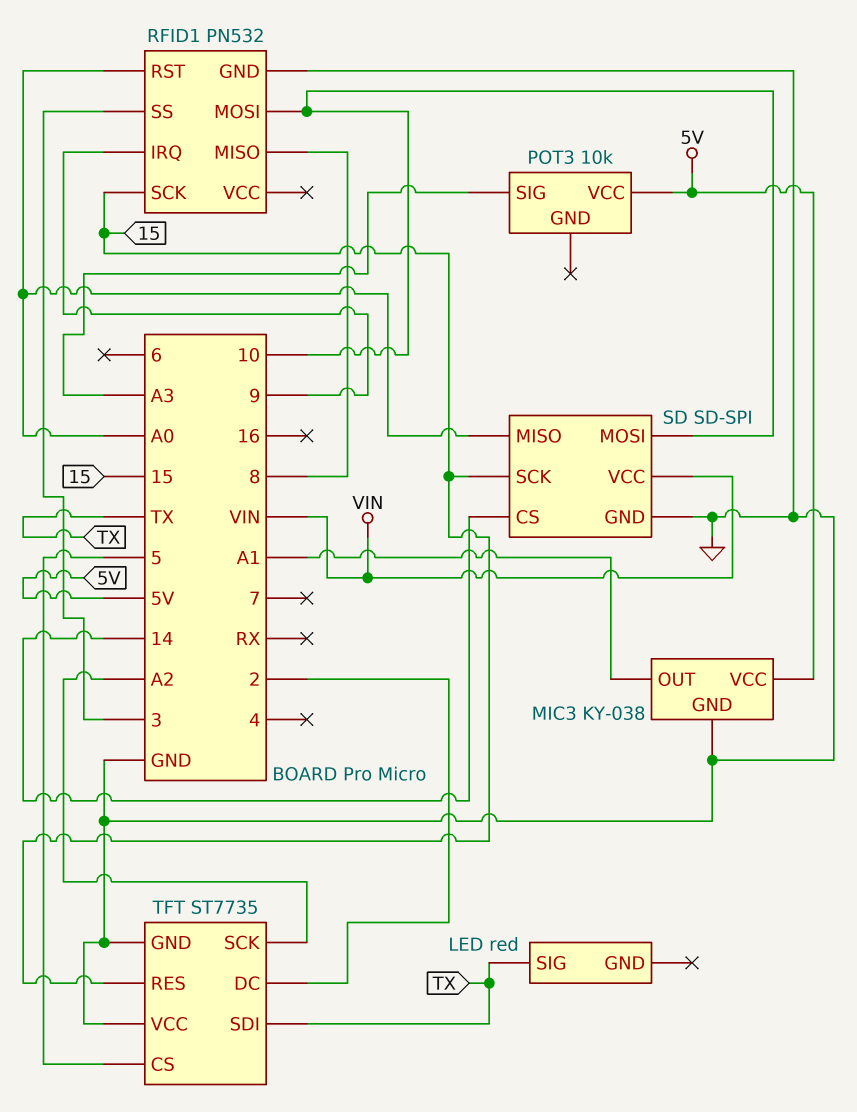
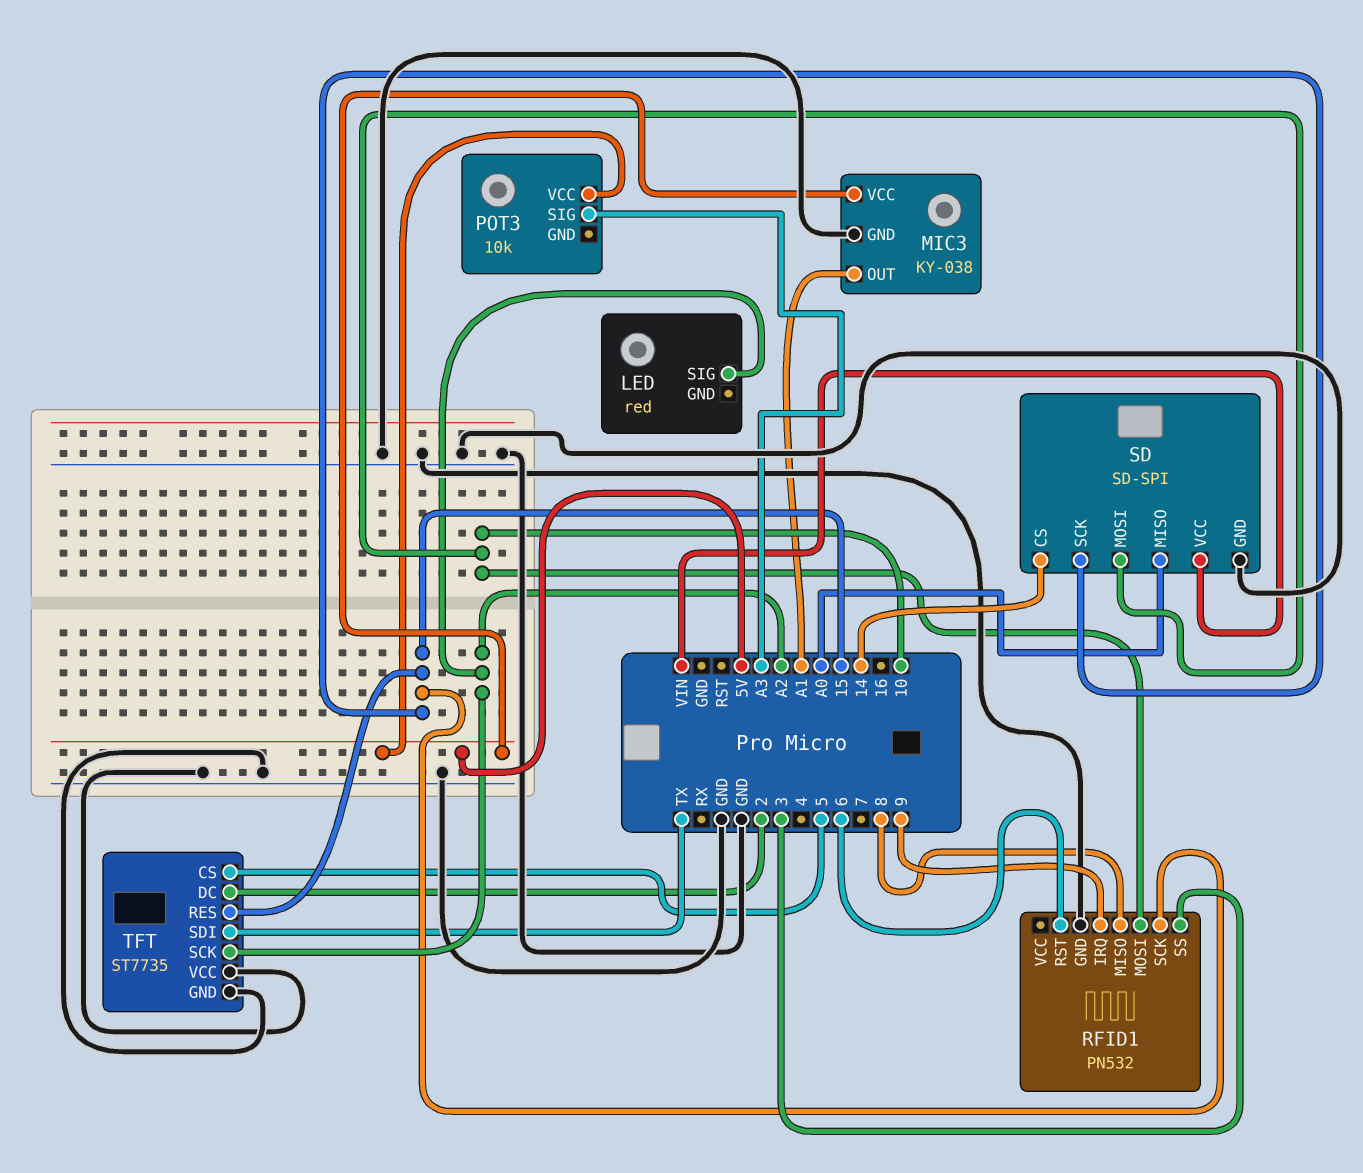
LED pin SIG: TX -> A2
RFID1 pin RST: A0 -> 6

